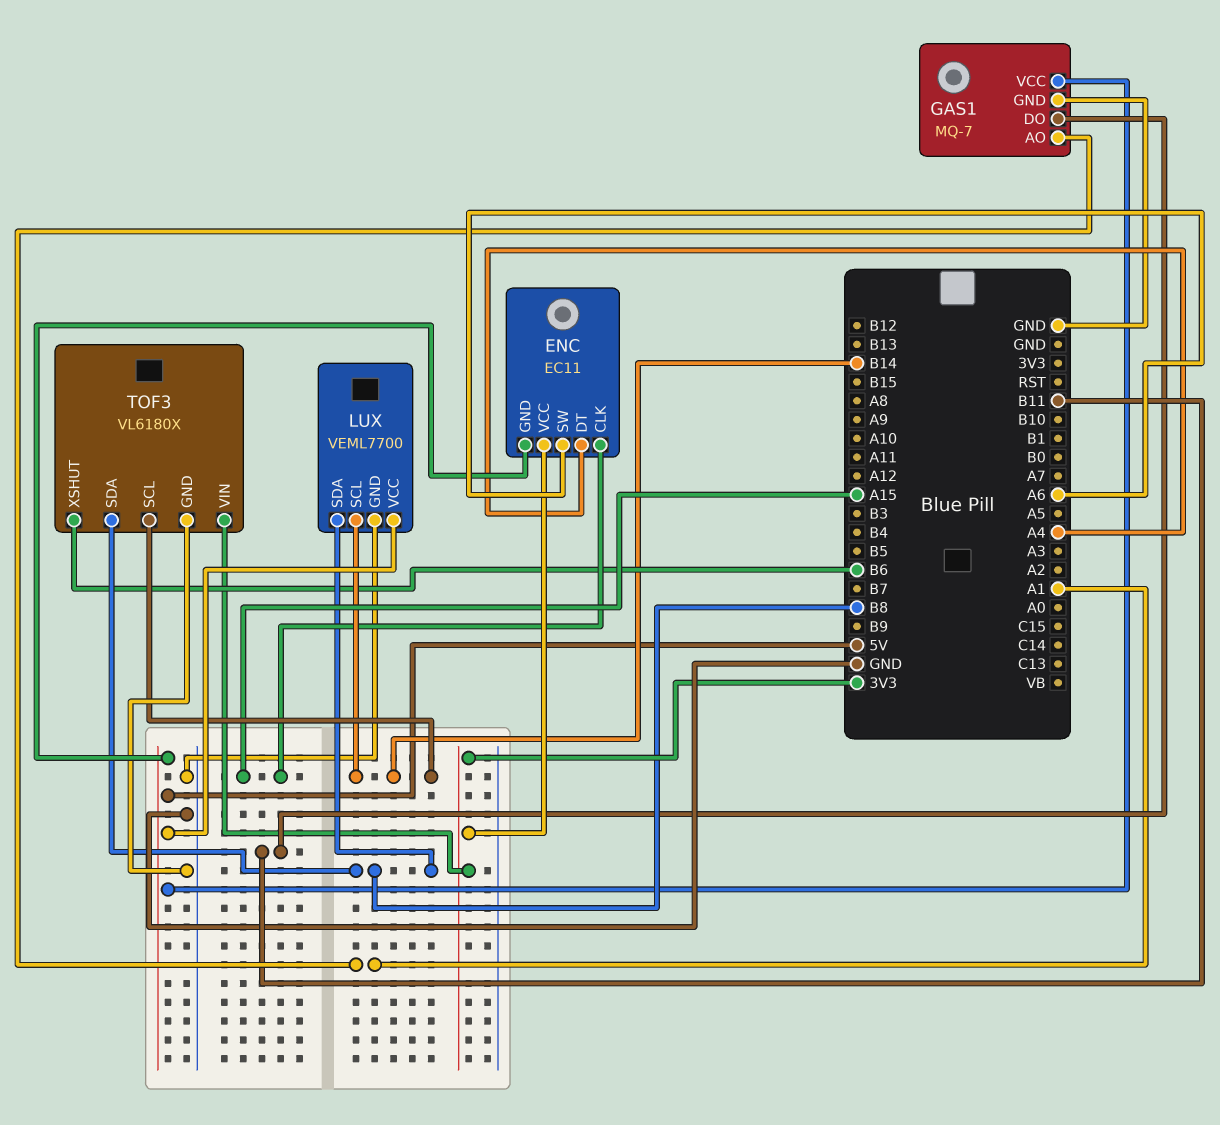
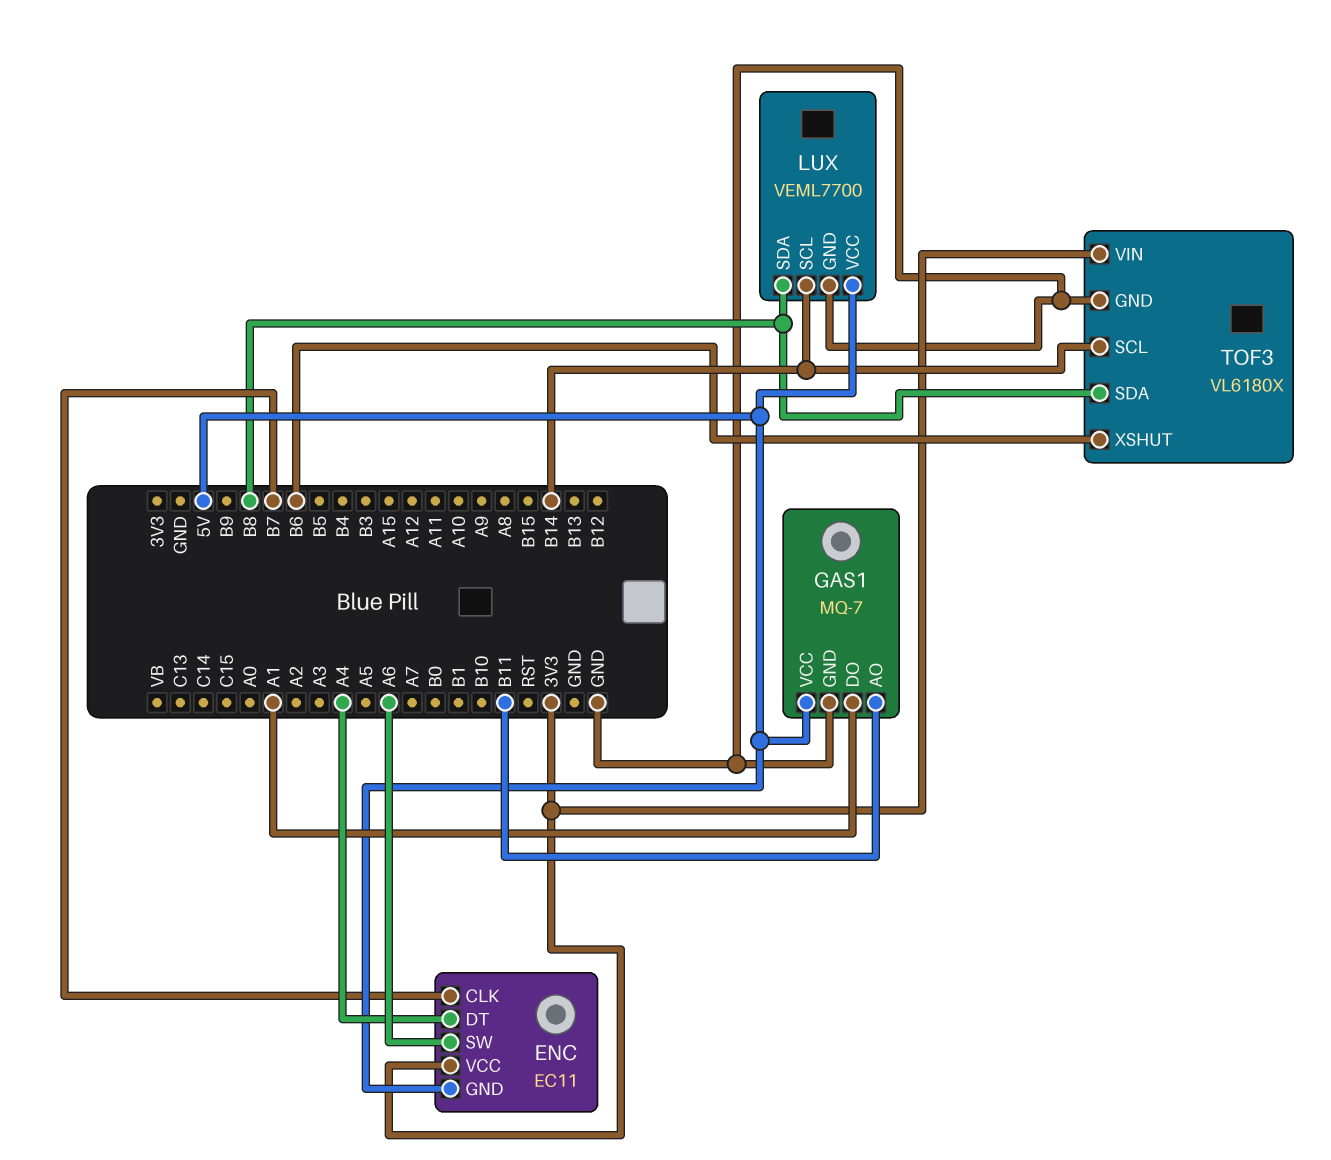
ENC pin CLK: A15 -> B7
GAS1 pin AO: A1 -> B11
GAS1 pin DO: B11 -> A1

